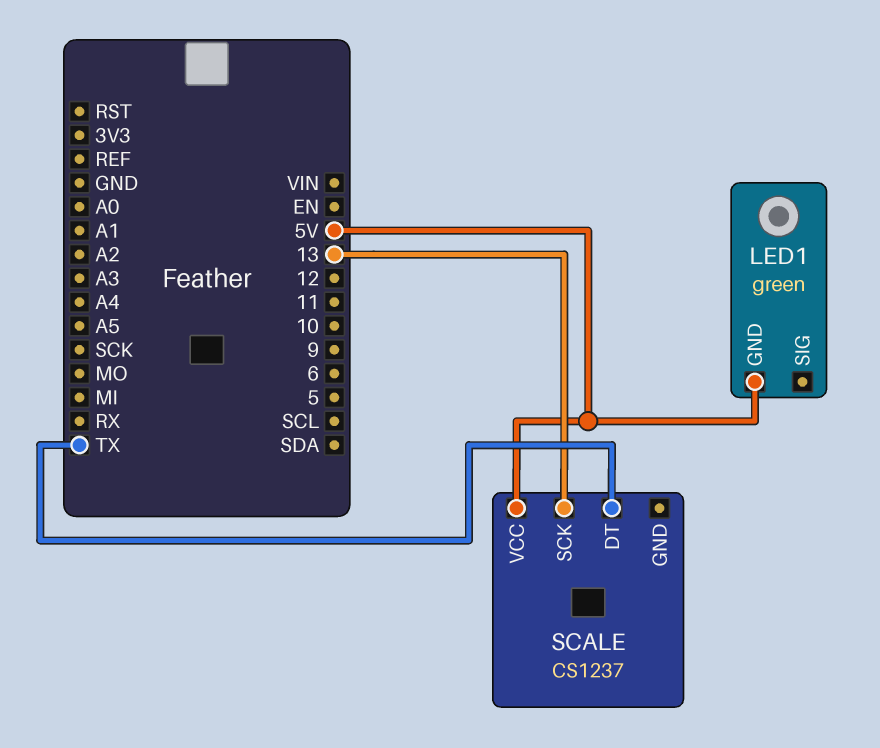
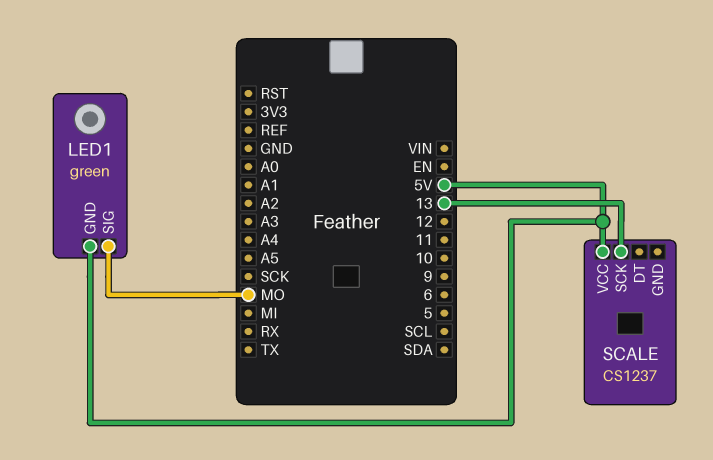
LED1 pin SIG: none -> MO
SCALE pin DT: TX -> none

